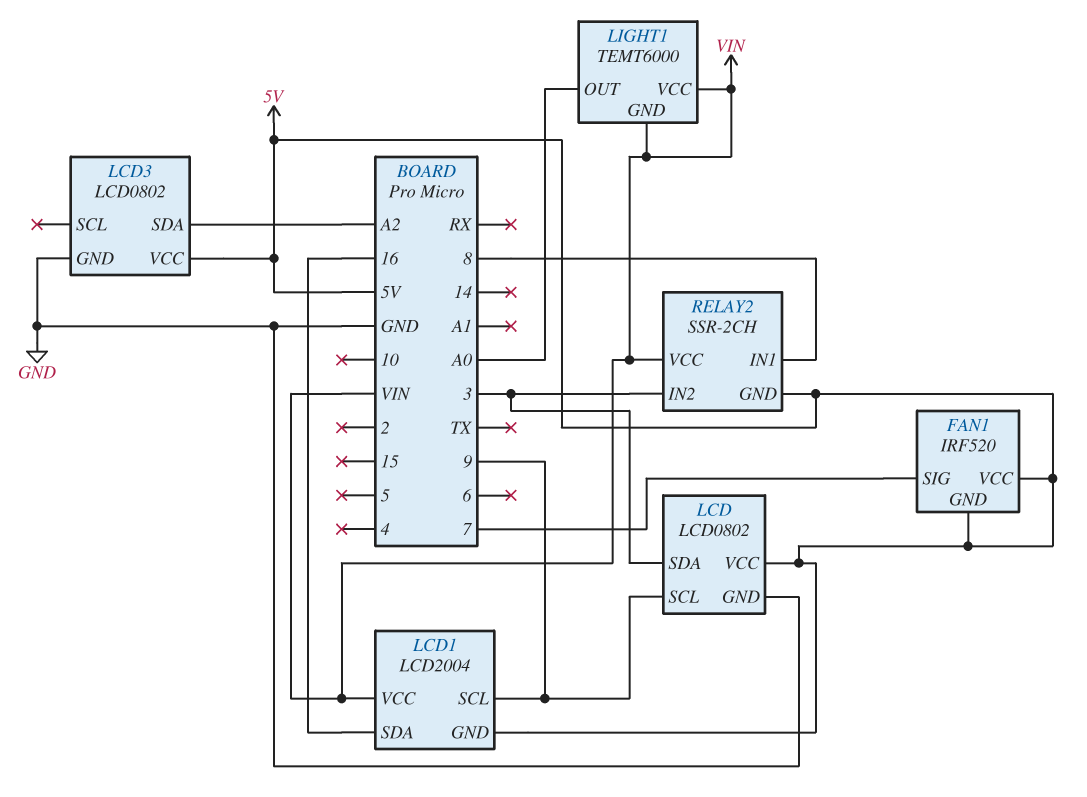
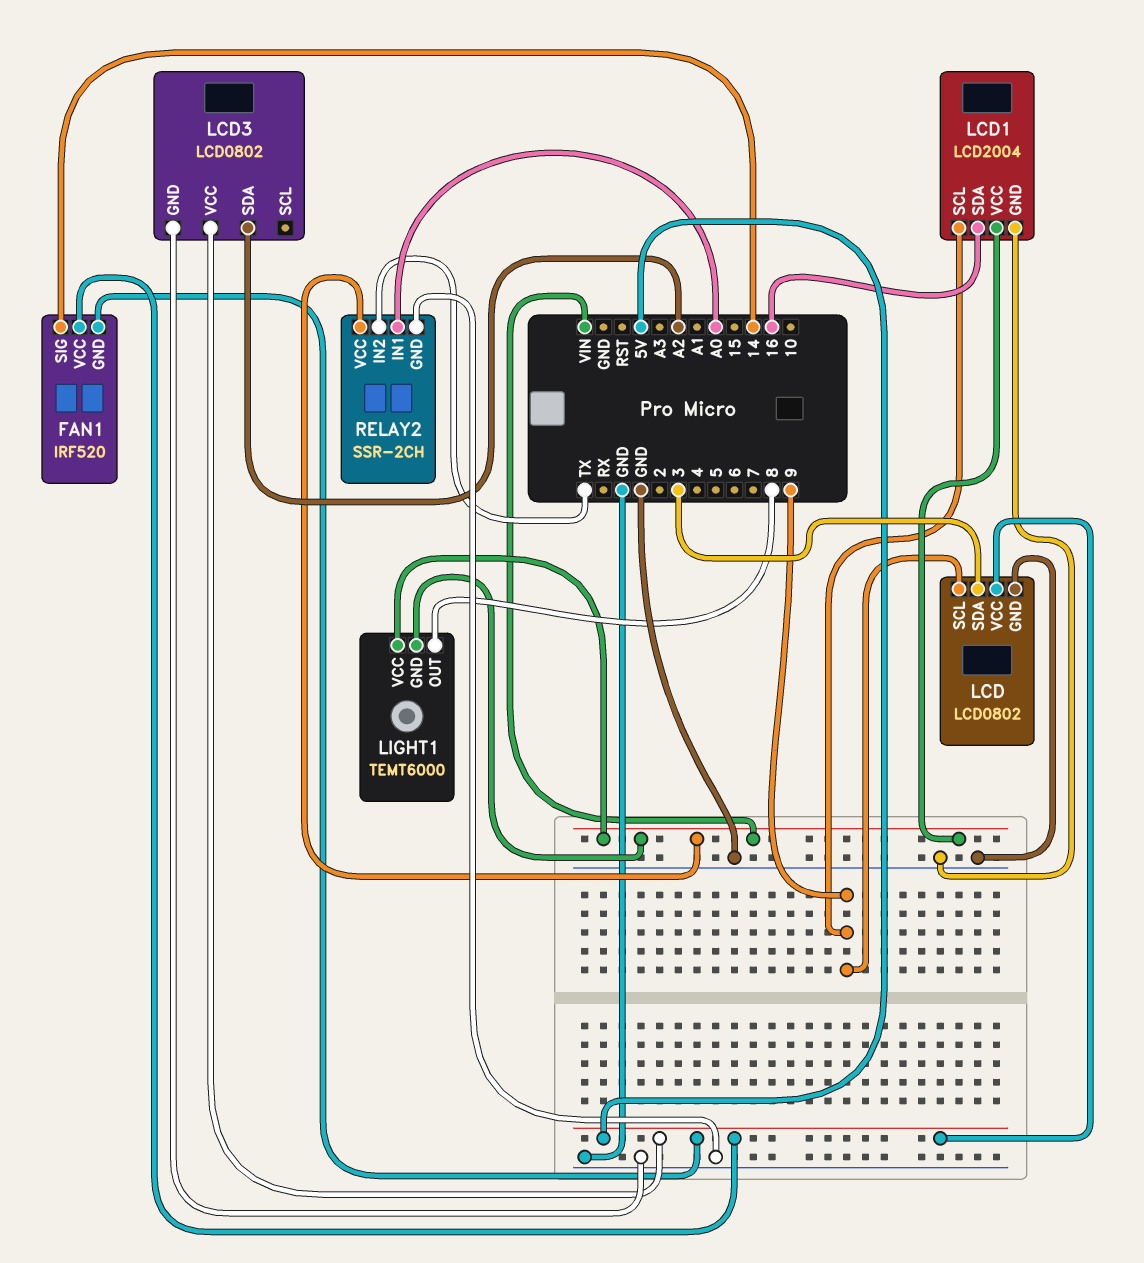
FAN1 pin SIG: 7 -> 14
LCD1 pin GND: 5V -> GND
LIGHT1 pin OUT: A0 -> 8
RELAY2 pin GND: 5V -> GND
RELAY2 pin IN1: 8 -> A0
RELAY2 pin IN2: 3 -> TX

